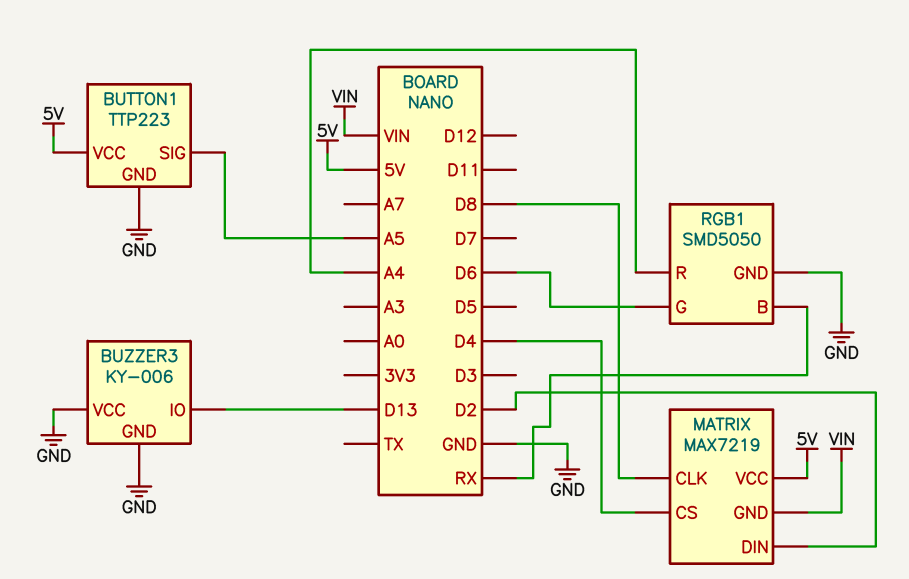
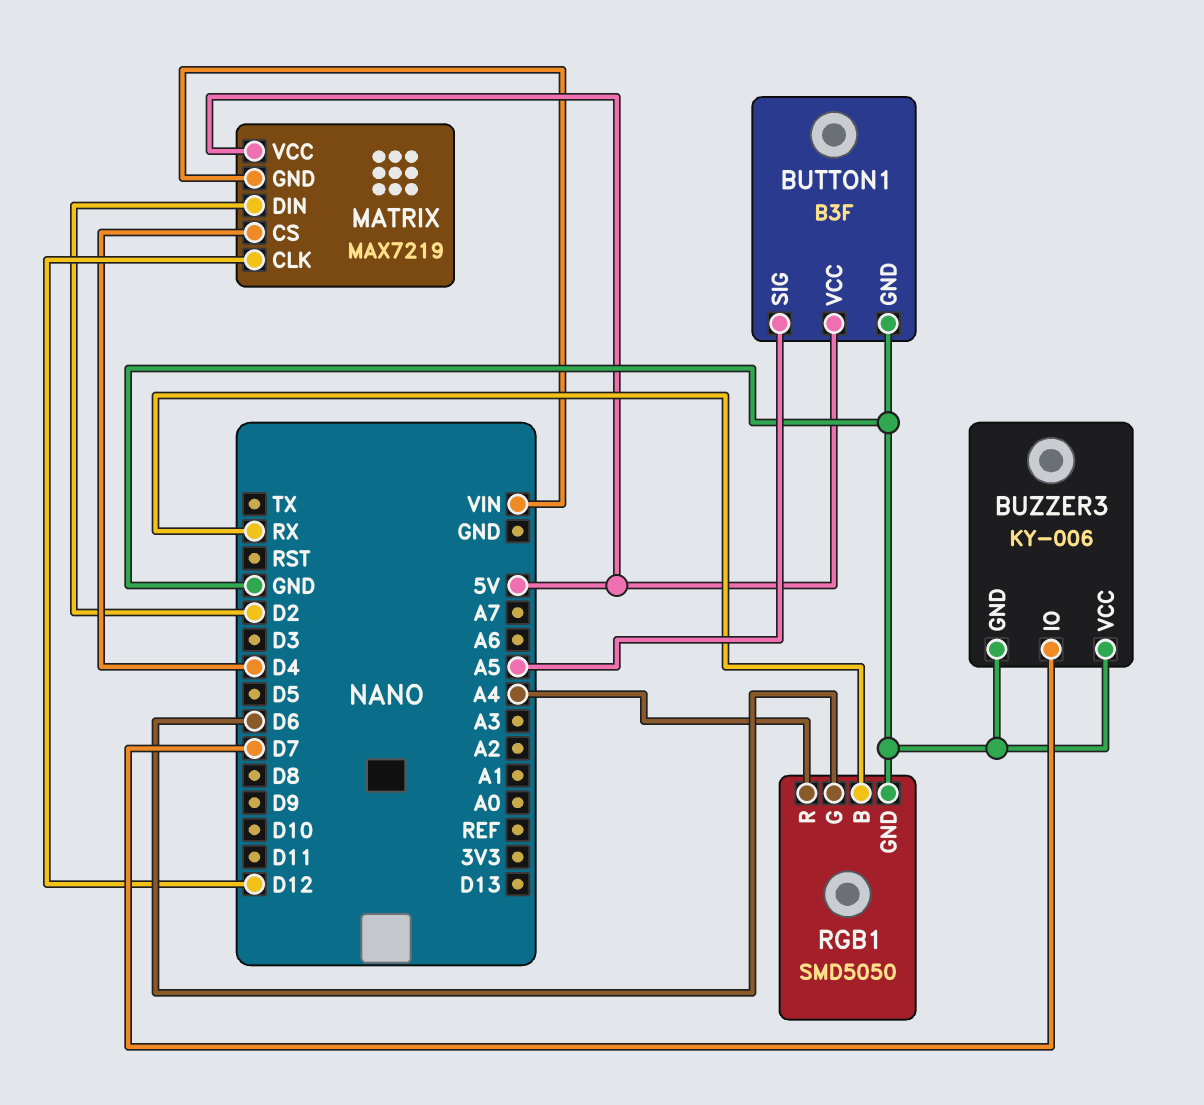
BUTTON1: TTP223 -> B3F
BUZZER3 pin IO: D13 -> D7
MATRIX pin CLK: D8 -> D12

